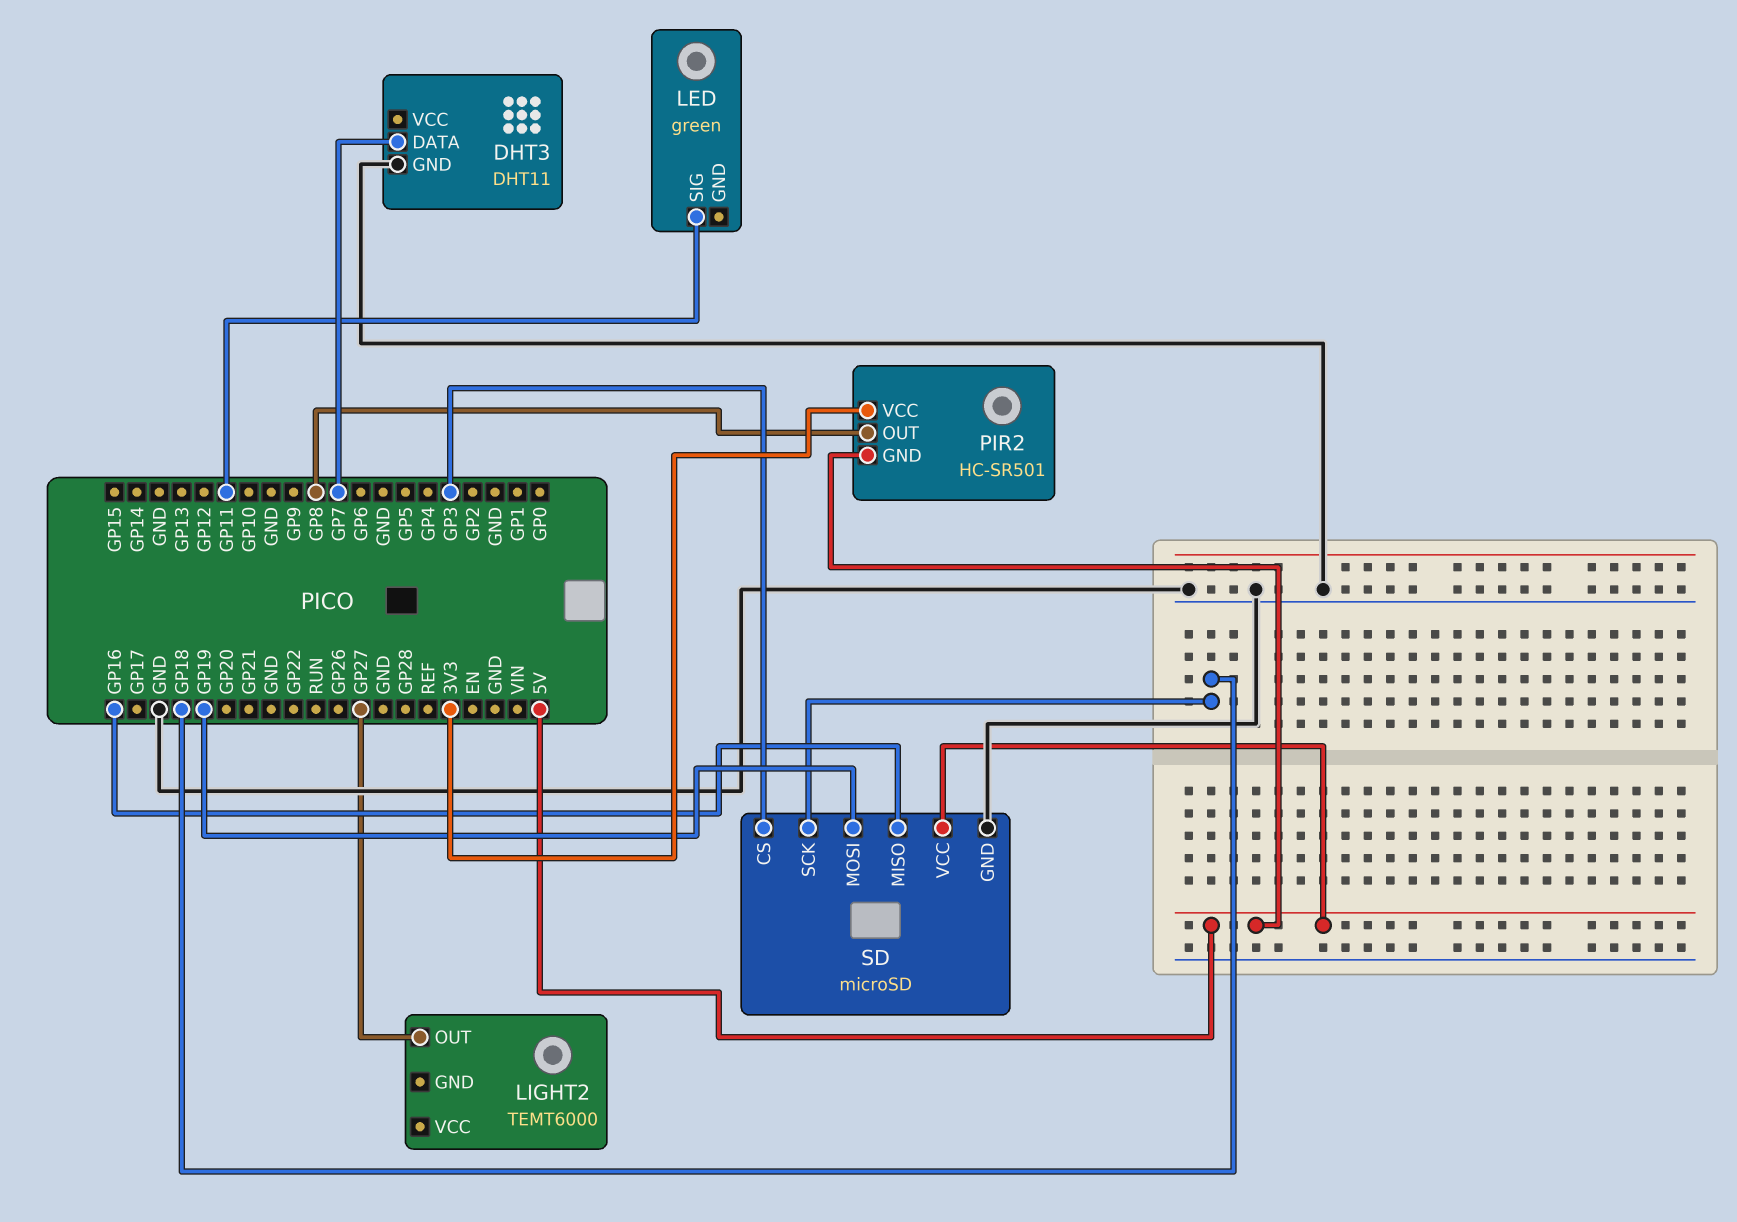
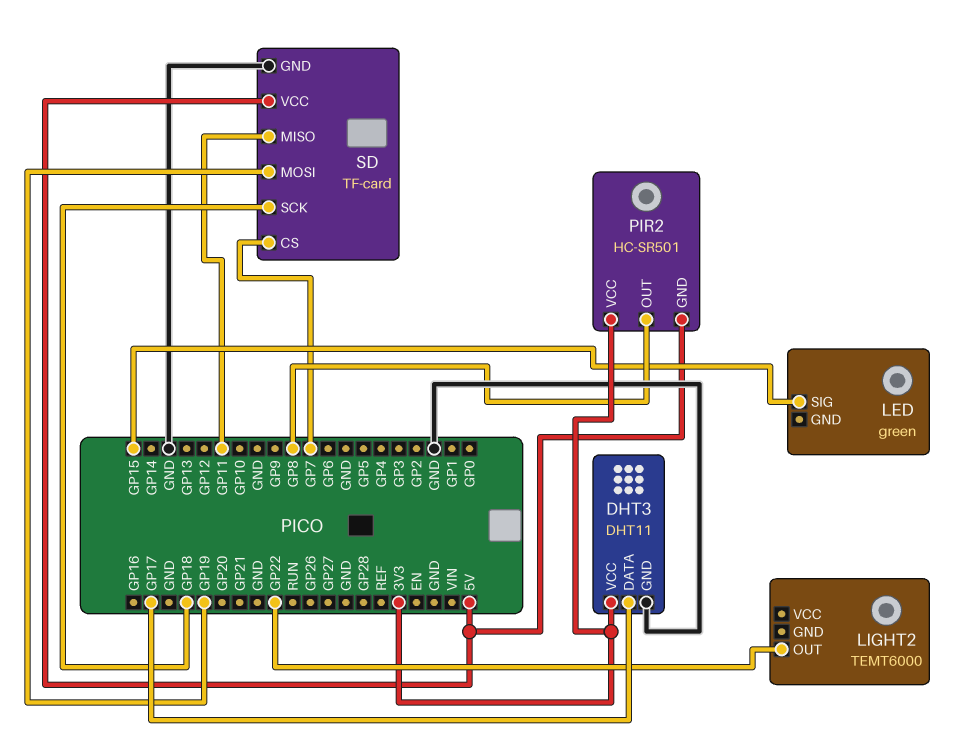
DHT3 pin DATA: GP7 -> GP17
DHT3 pin VCC: none -> 3V3
LED pin SIG: GP11 -> GP15
LIGHT2 pin OUT: GP27 -> GP22
SD: microSD -> TF-card
SD pin CS: GP3 -> GP7
SD pin MISO: GP16 -> GP11

